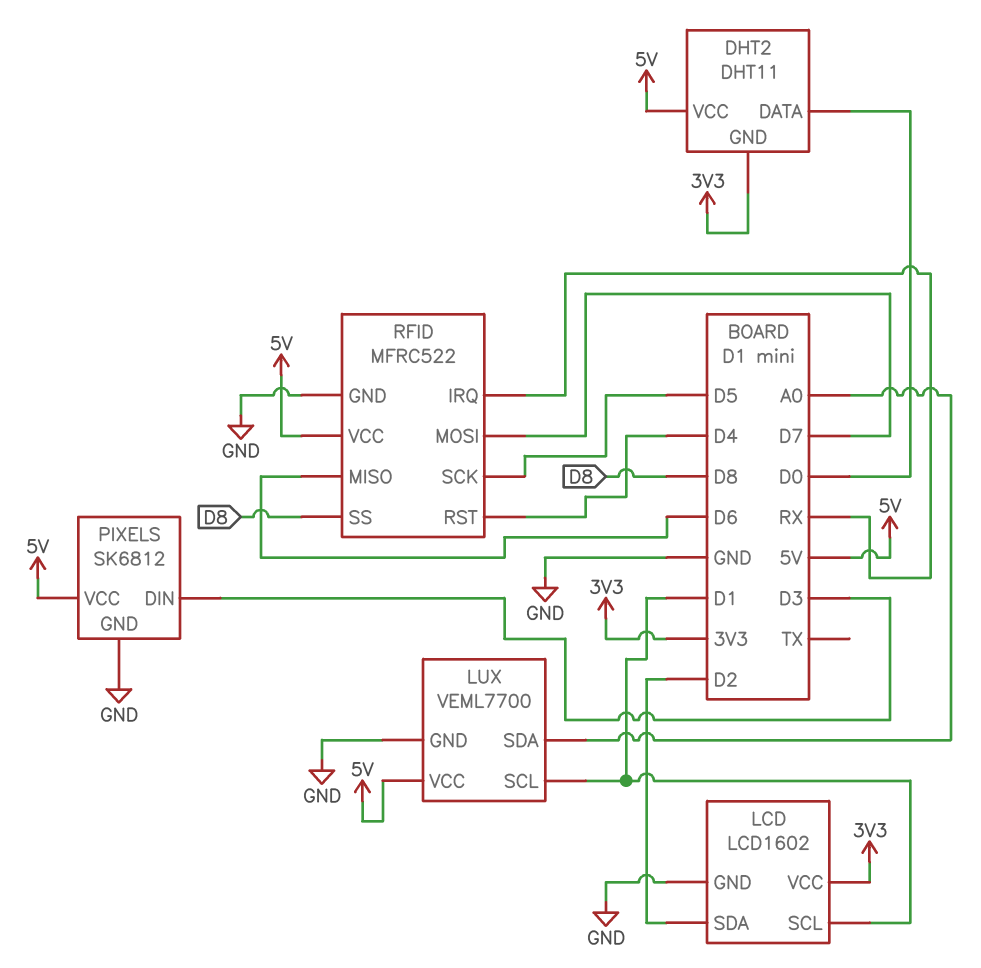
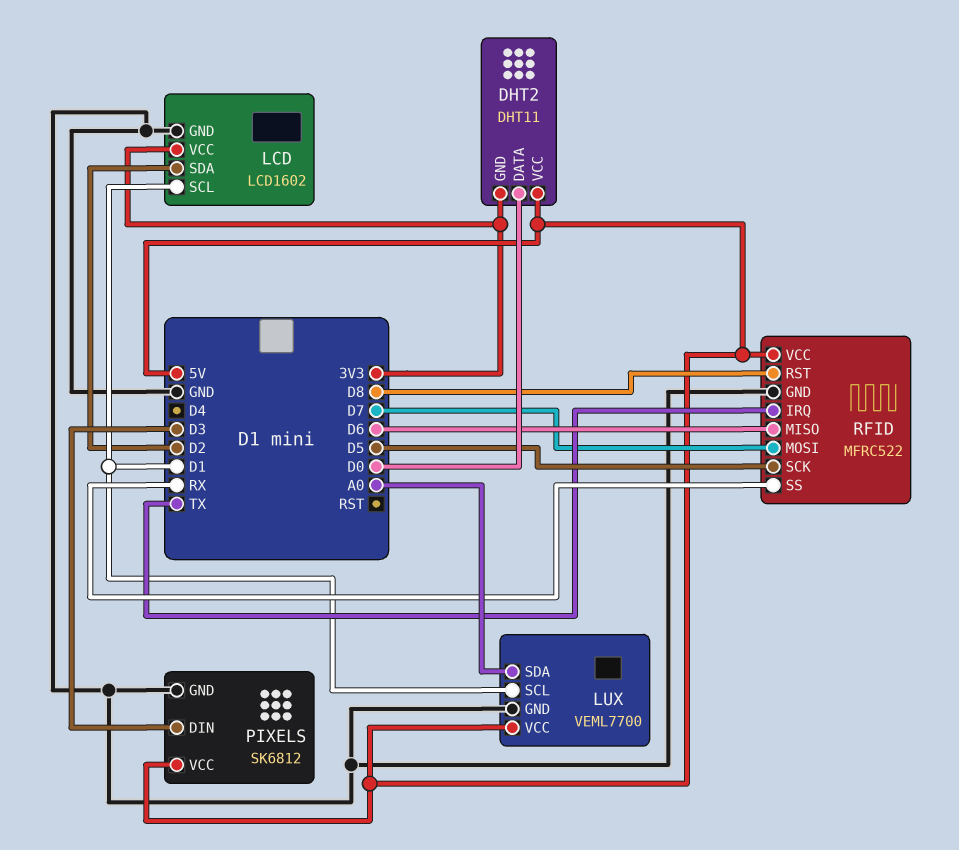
RFID pin IRQ: RX -> TX
RFID pin RST: D4 -> D8
RFID pin SS: D8 -> RX

